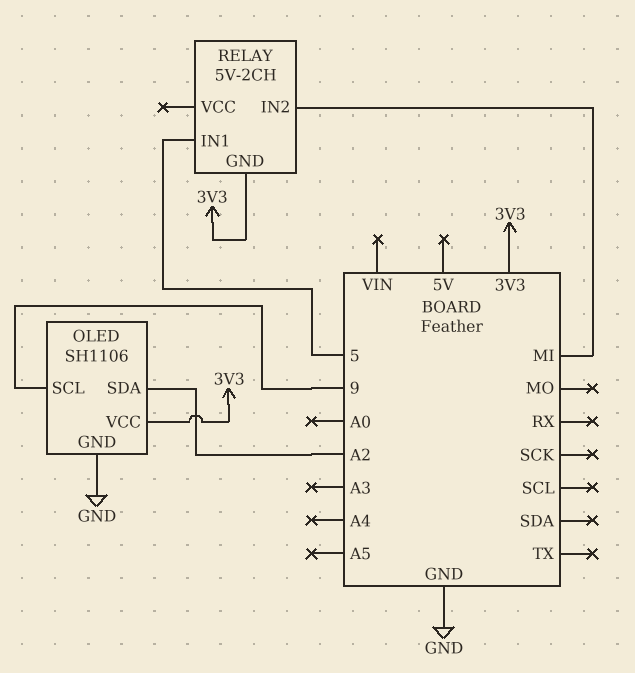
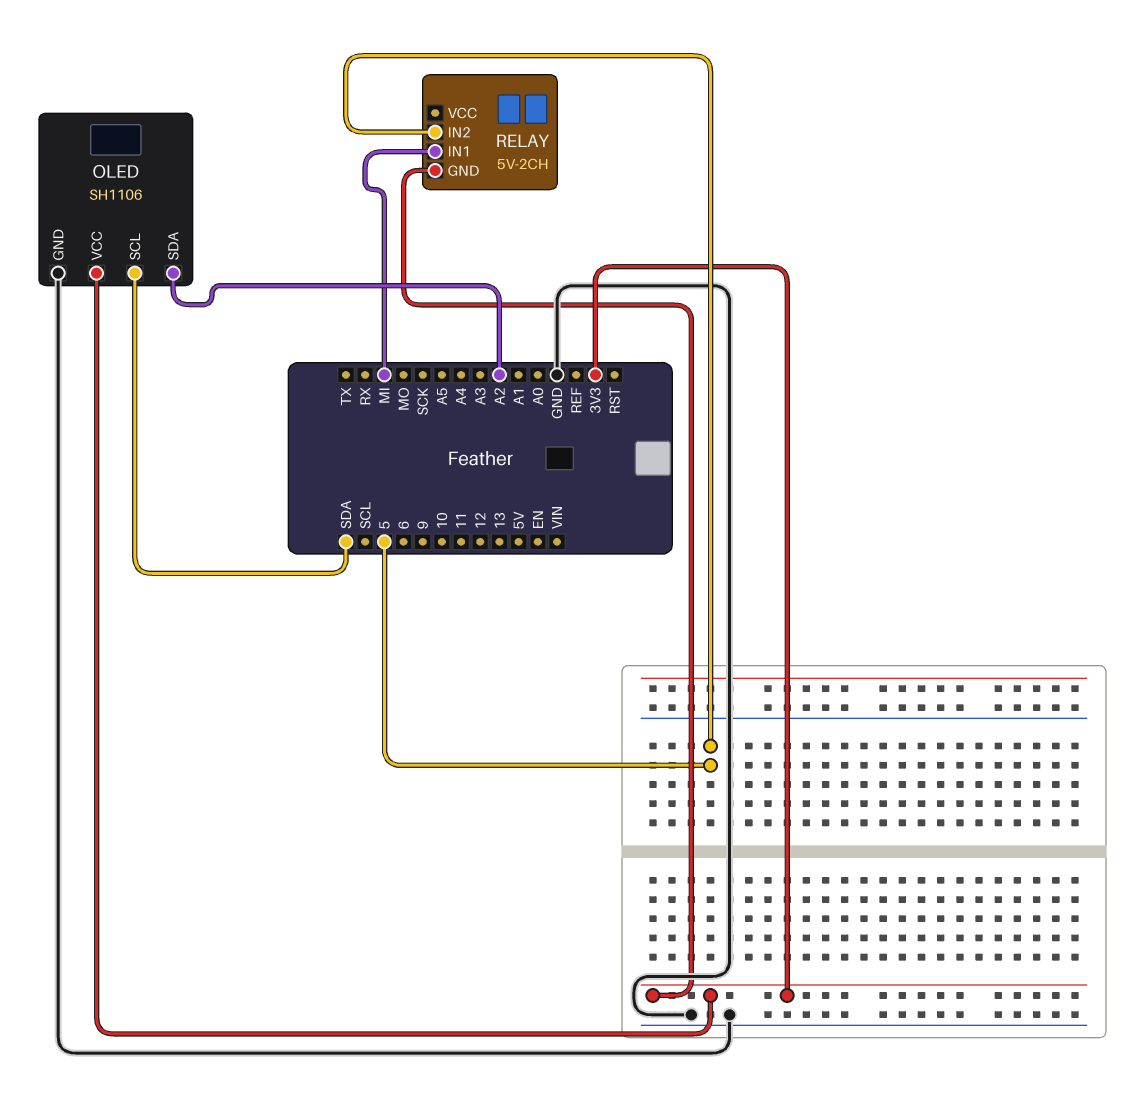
OLED pin SCL: 9 -> SDA
RELAY pin IN1: 5 -> MI
RELAY pin IN2: MI -> 5

